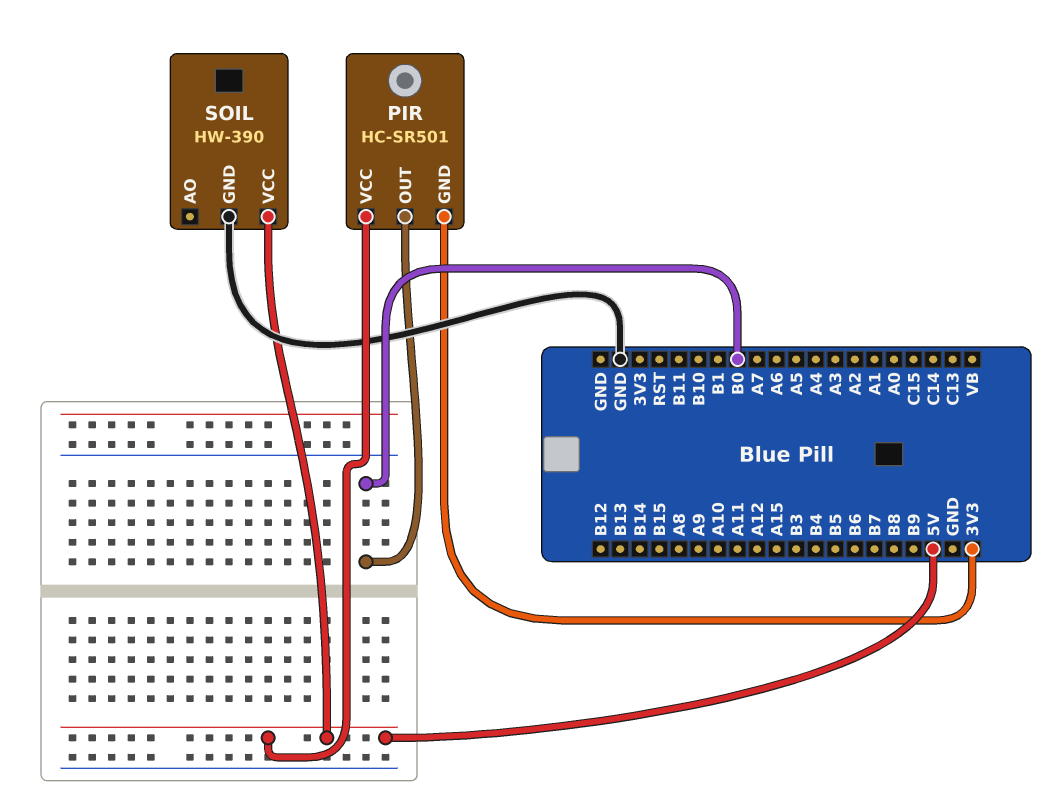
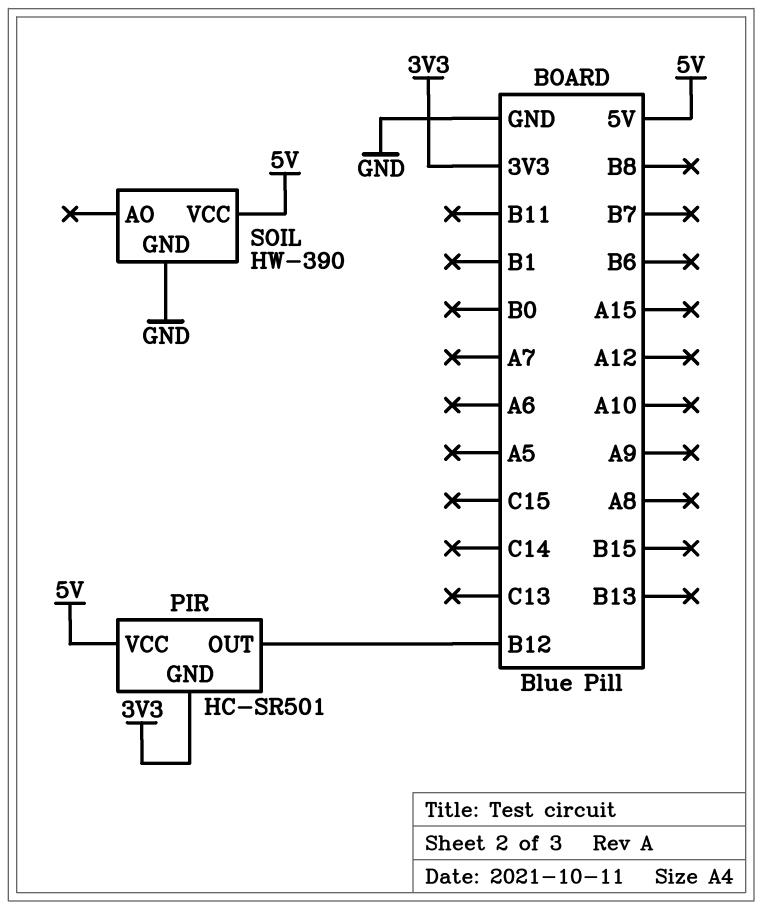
PIR pin OUT: B0 -> B12

